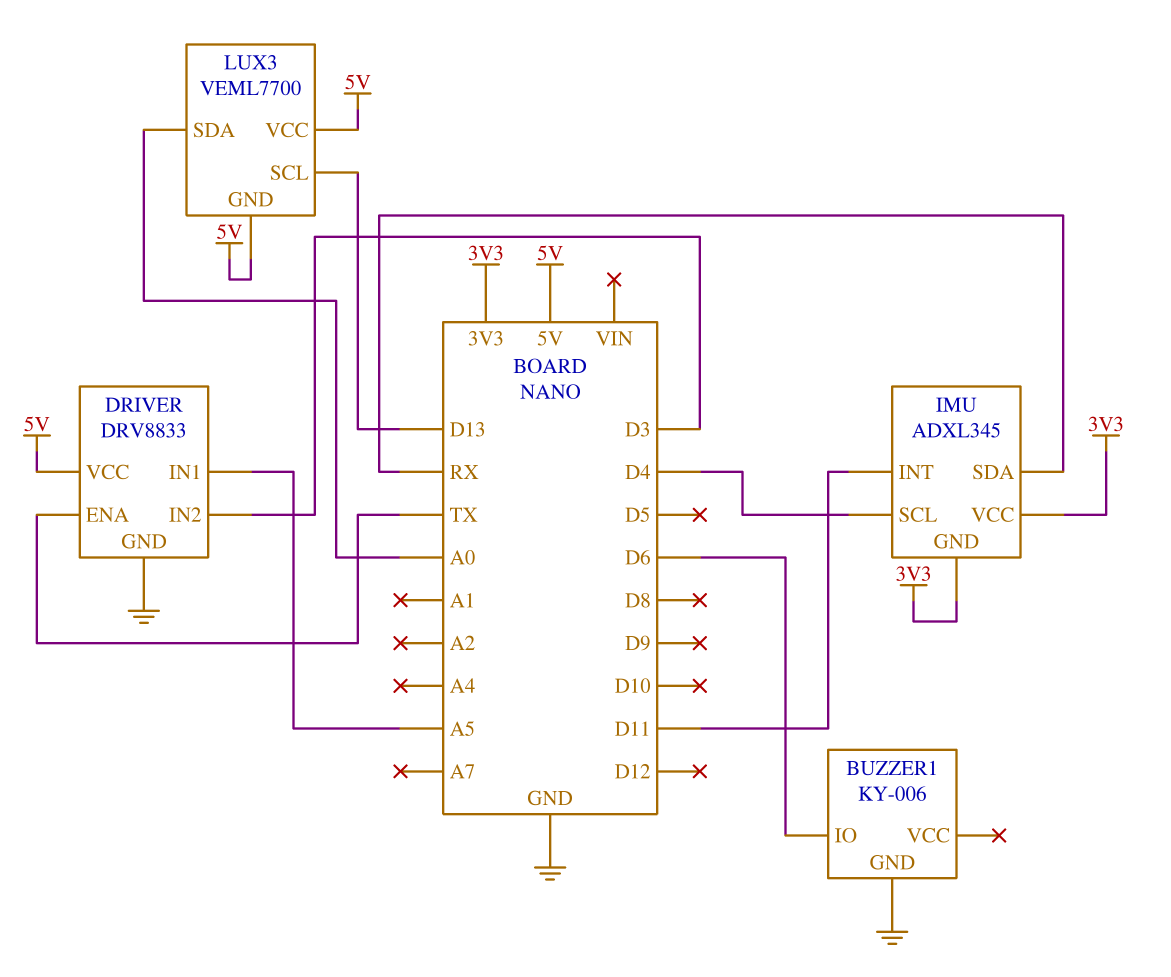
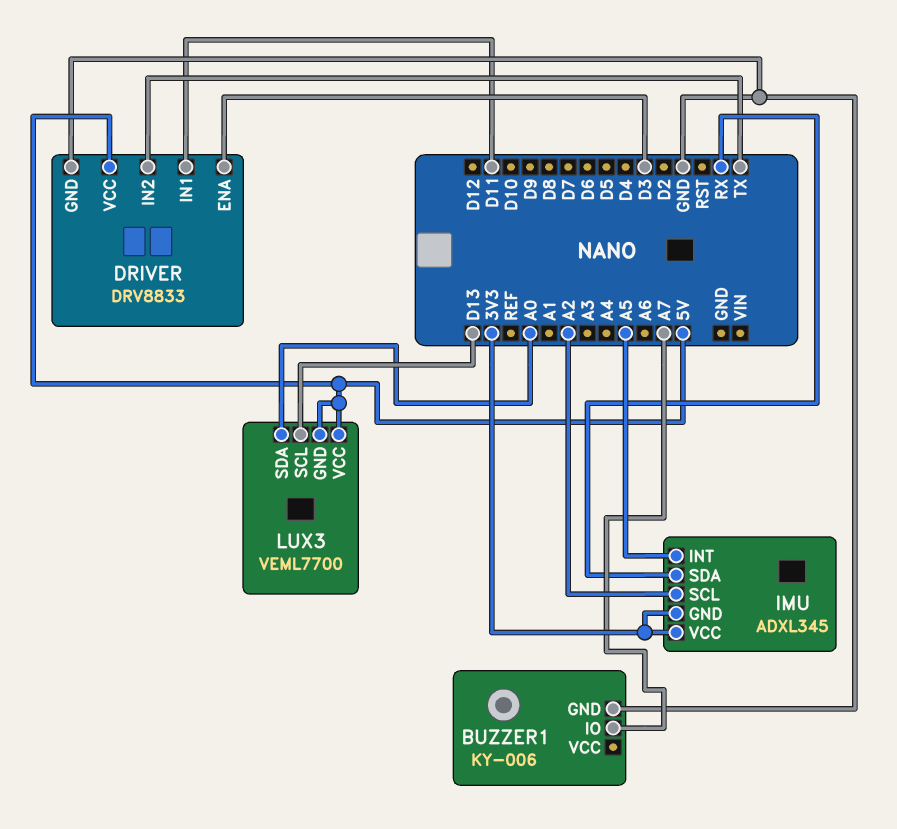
BUZZER1 pin IO: D6 -> A7
DRIVER pin ENA: TX -> D3
DRIVER pin IN1: A5 -> D11
DRIVER pin IN2: D3 -> TX
IMU pin INT: D11 -> A5
IMU pin SCL: D4 -> A2

